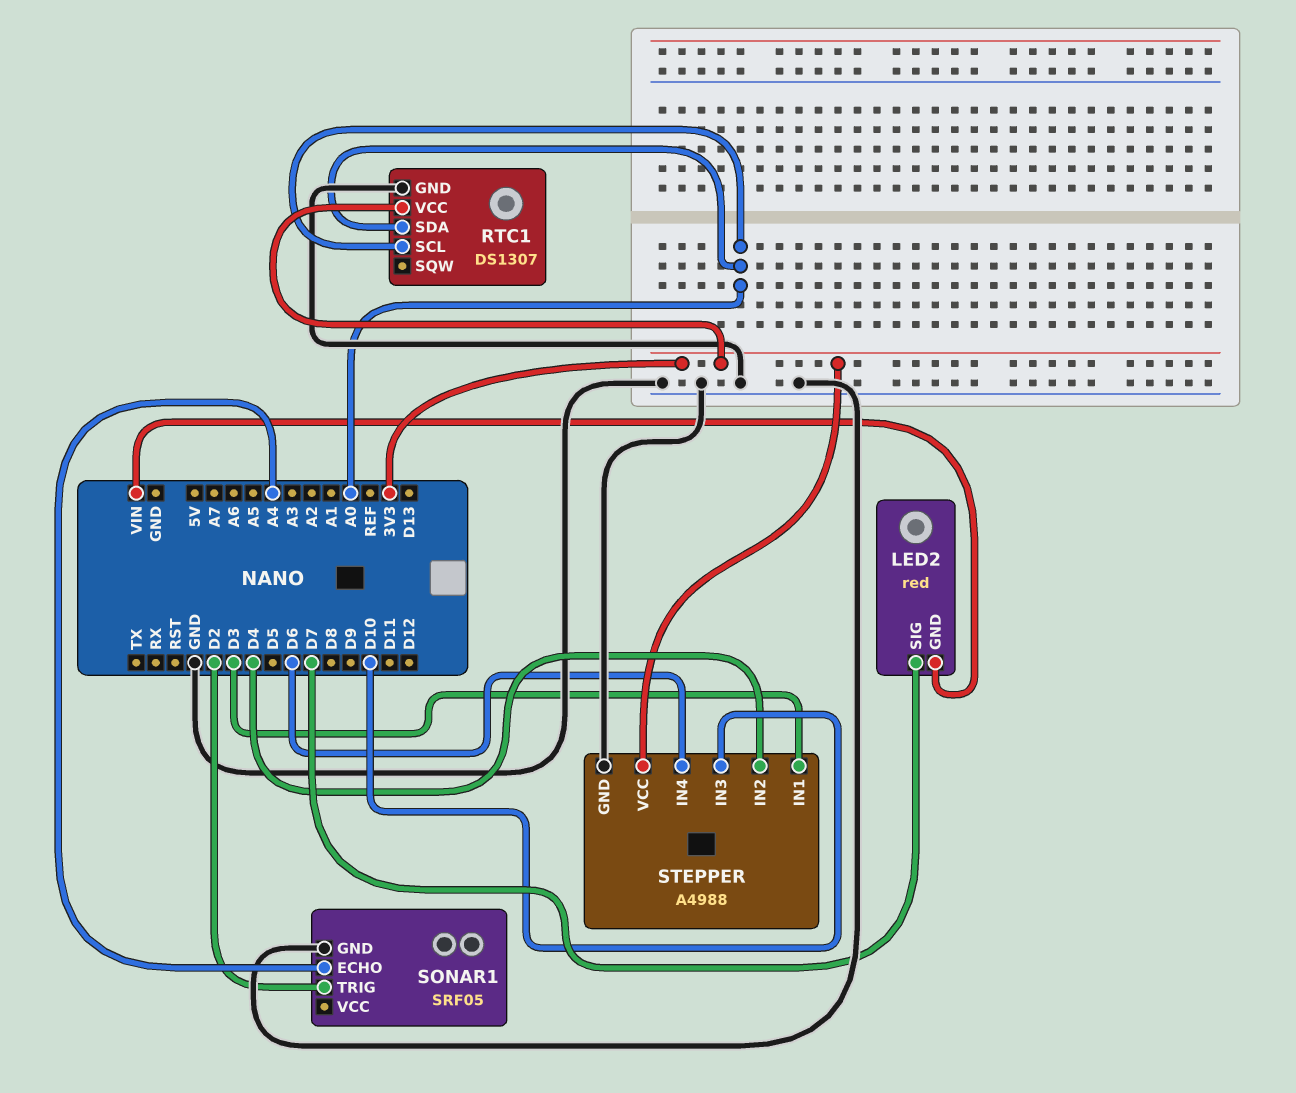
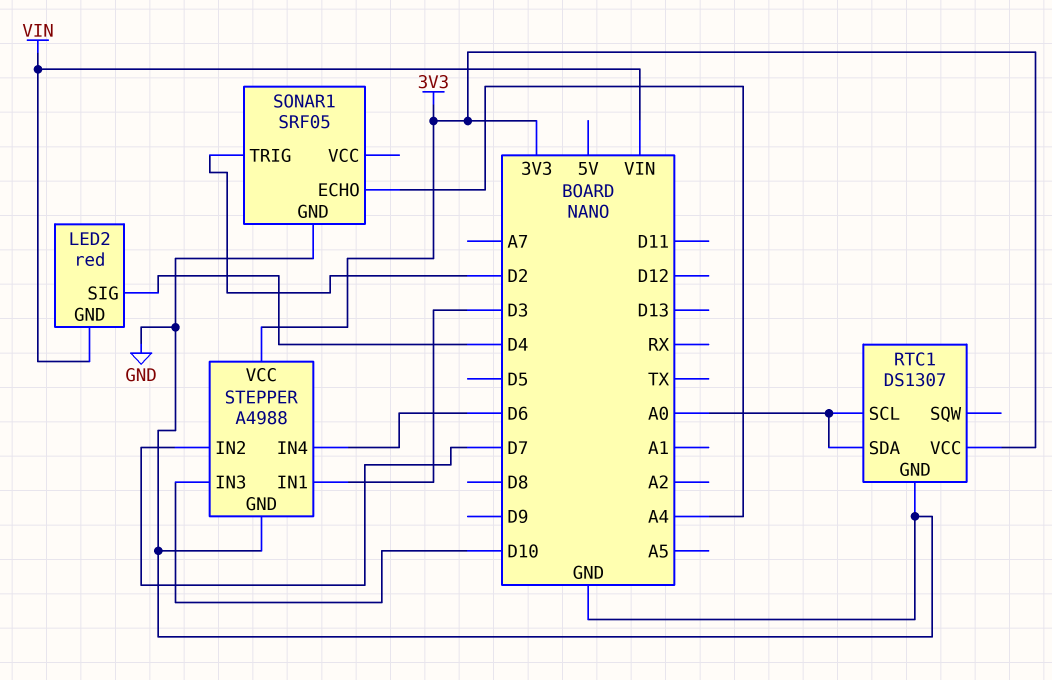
LED2 pin SIG: D7 -> D4
STEPPER pin IN2: D4 -> D7

